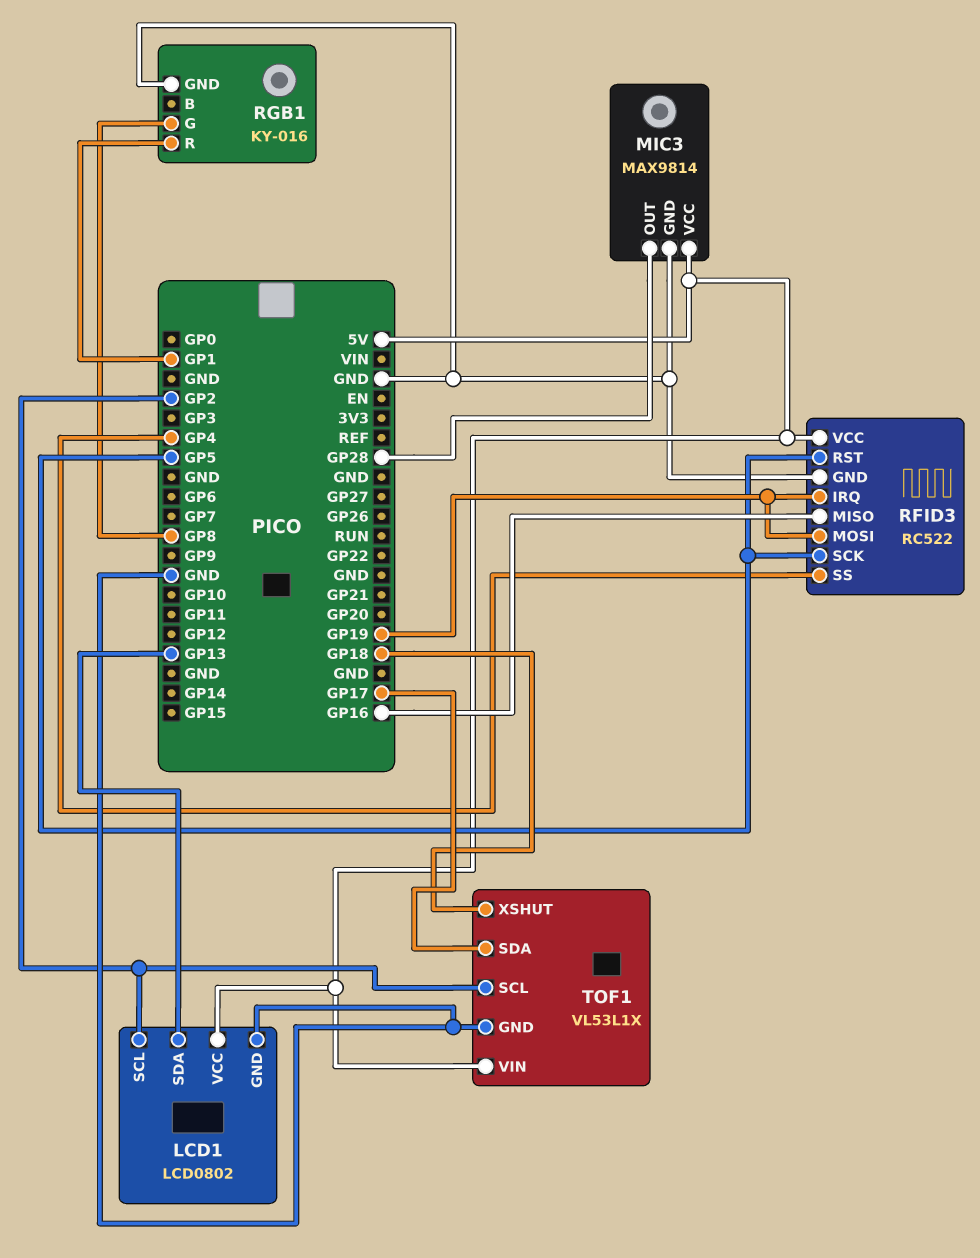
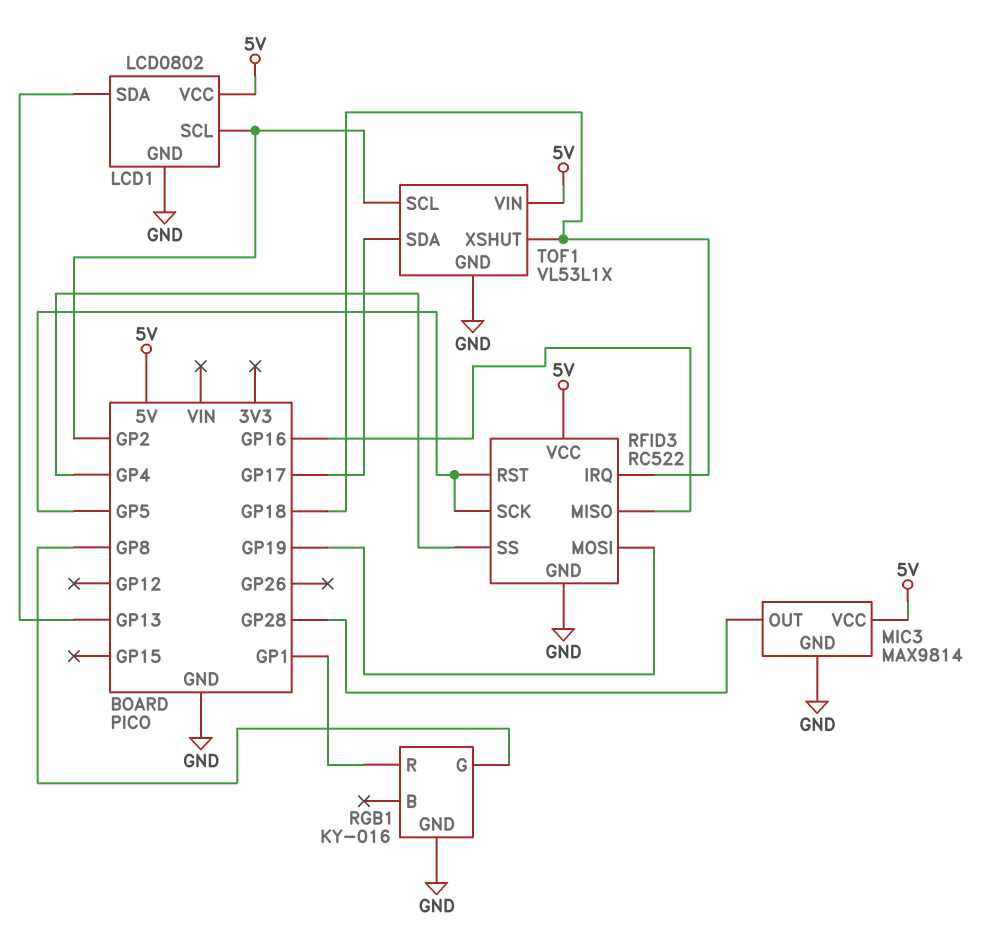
RFID3 pin IRQ: GP19 -> GP18

